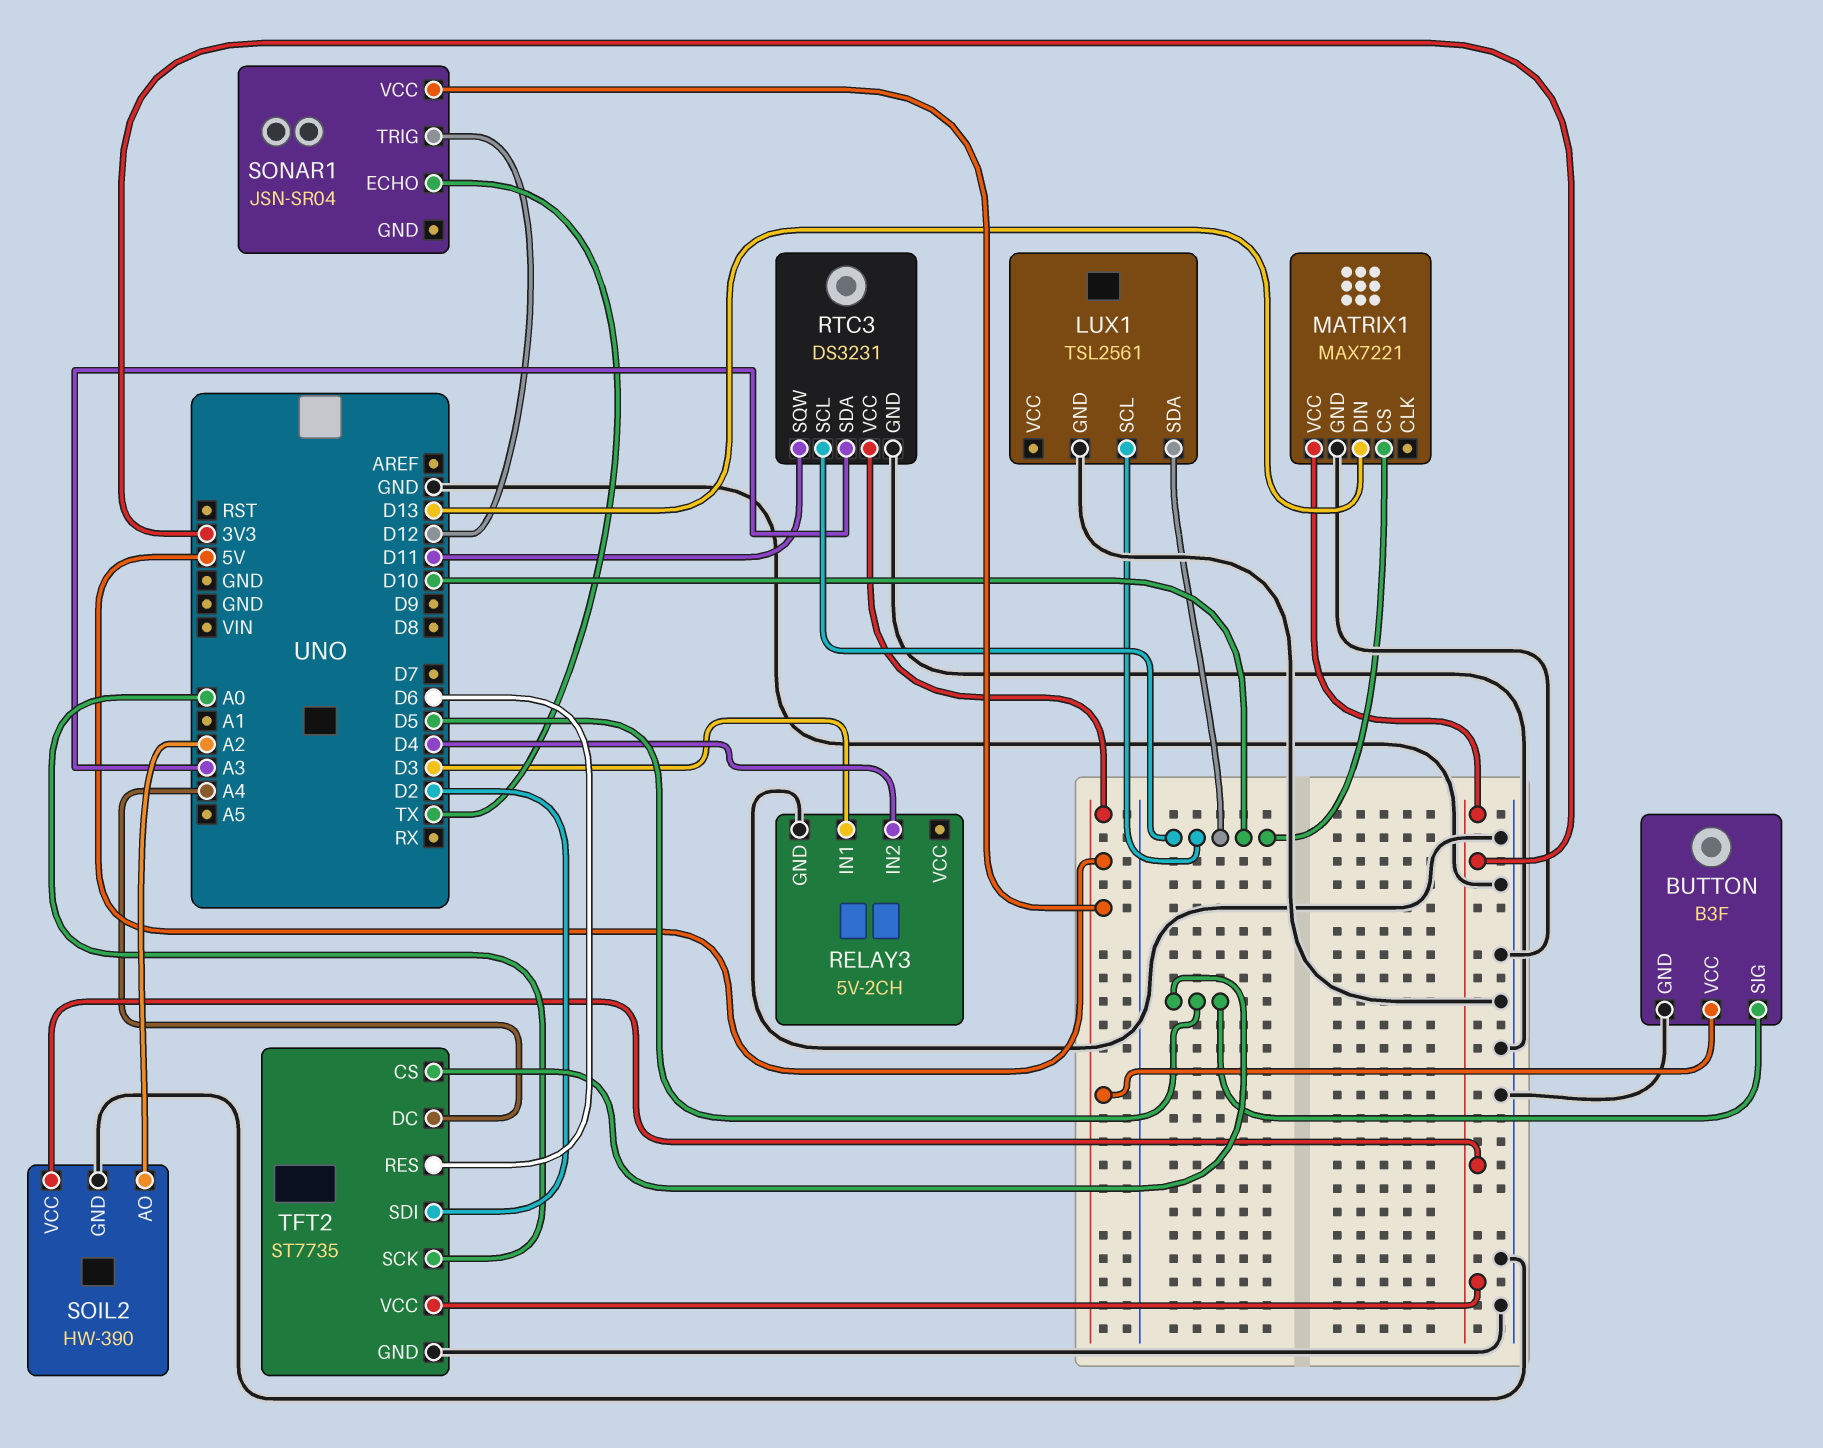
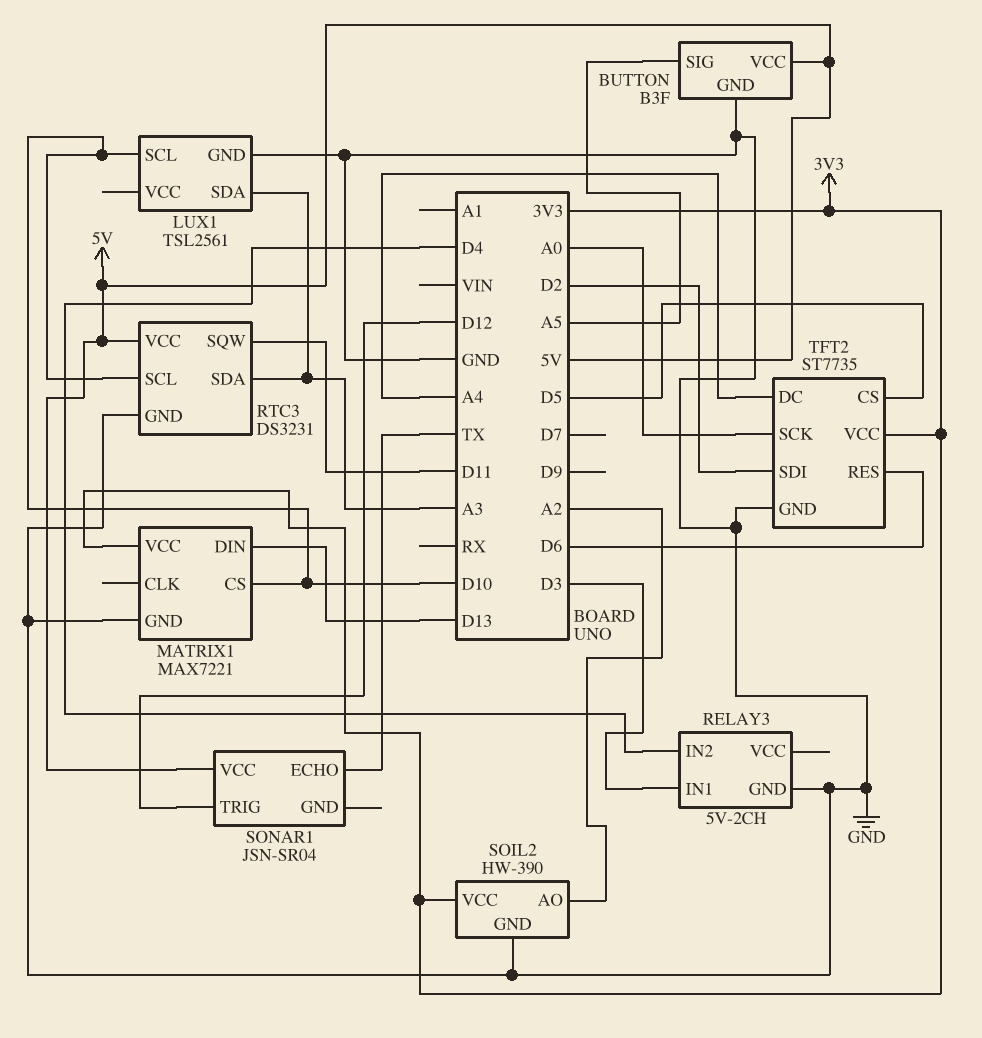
BUTTON pin SIG: D5 -> A5
LUX1 pin SDA: D10 -> A3

